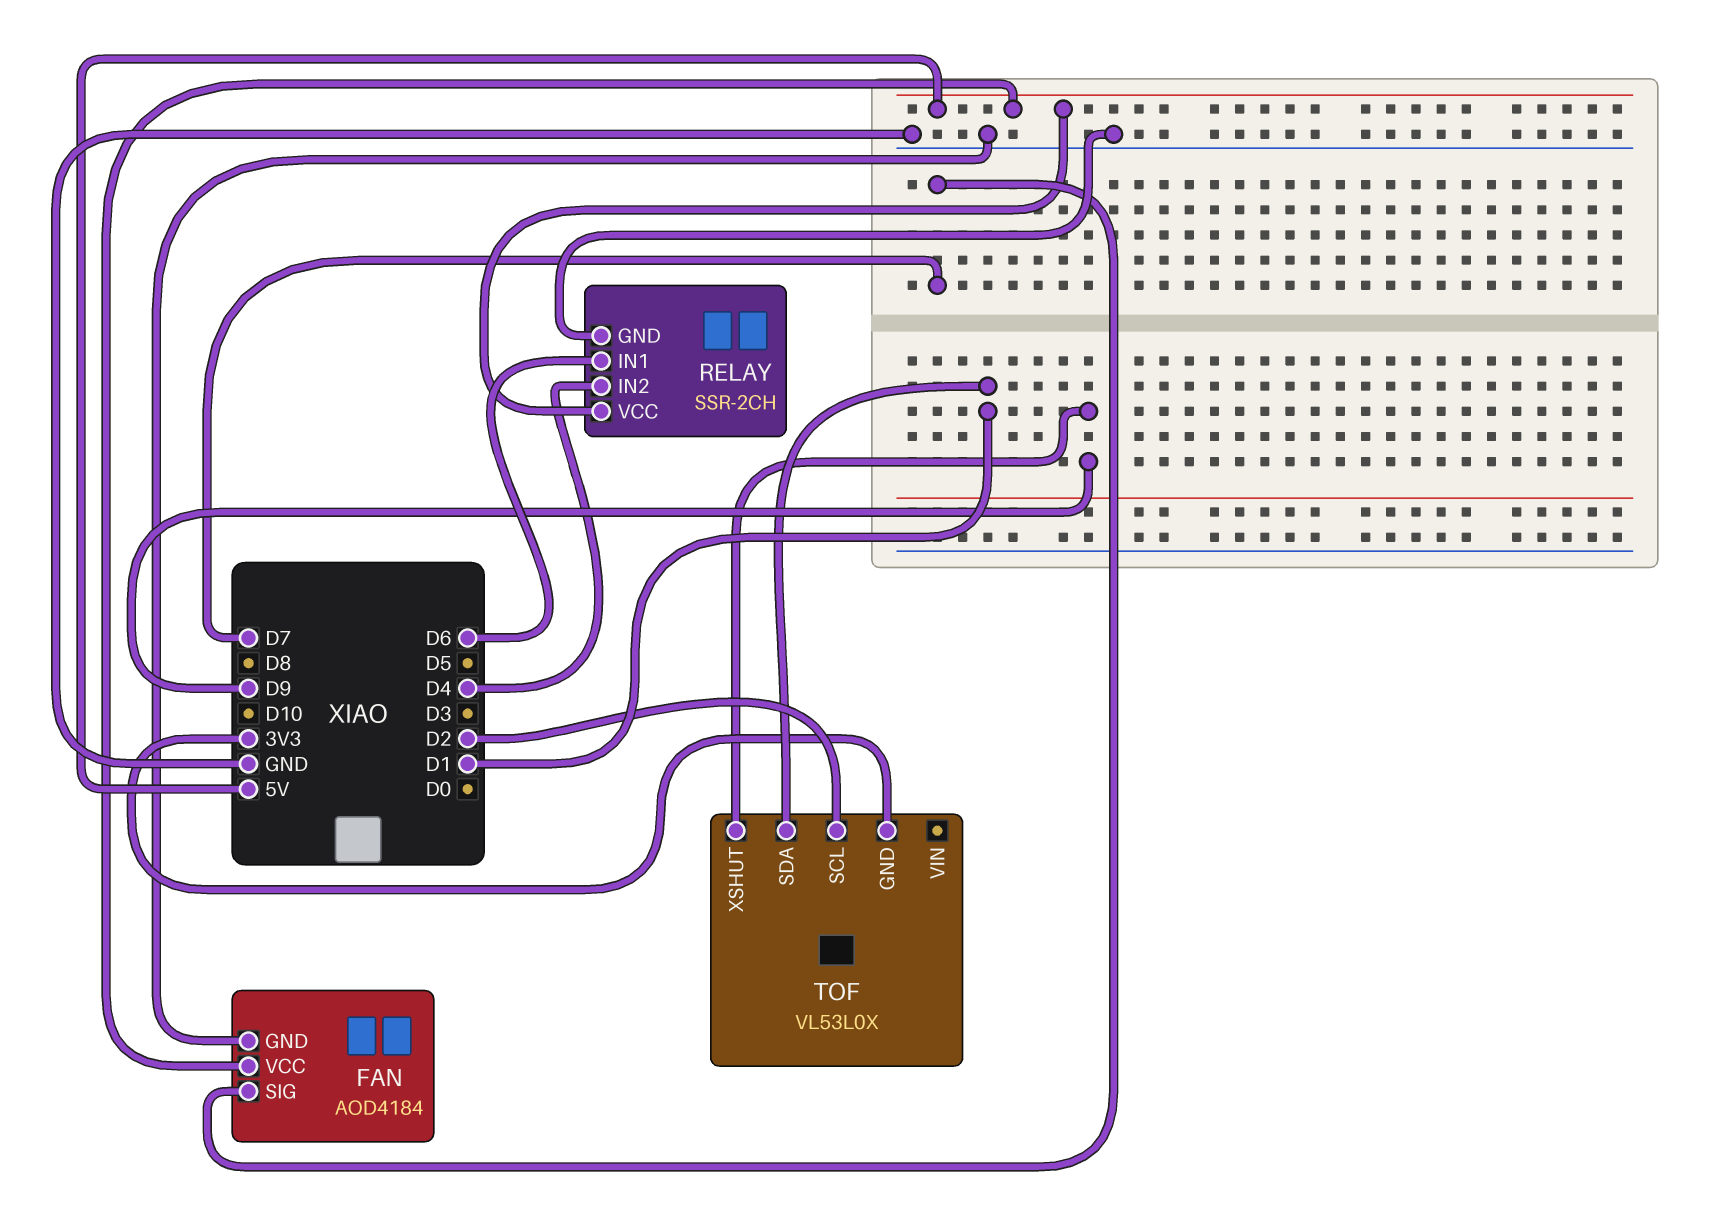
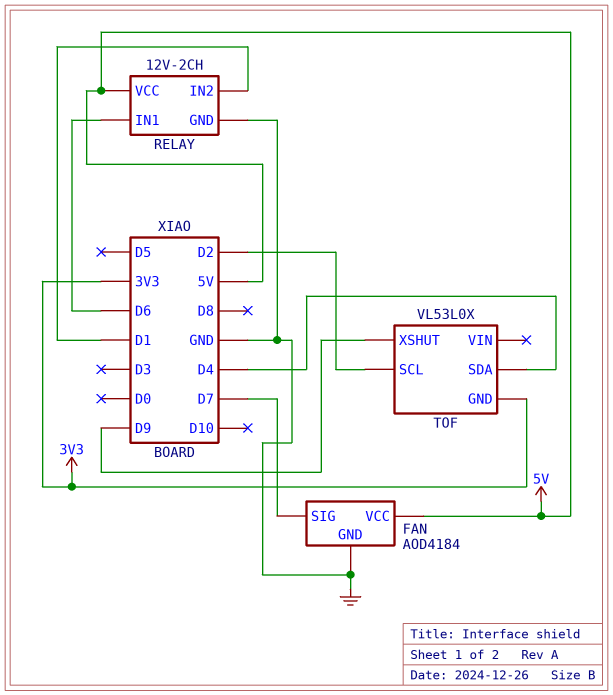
RELAY: SSR-2CH -> 12V-2CH
RELAY pin IN2: D4 -> D1
TOF pin SDA: D1 -> D4

